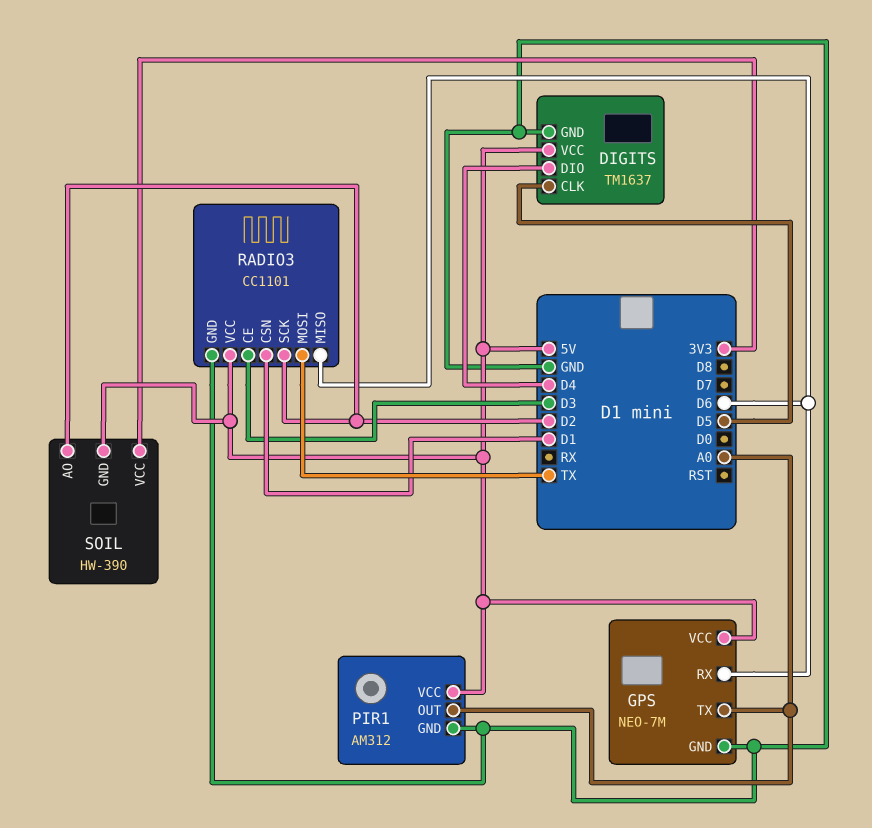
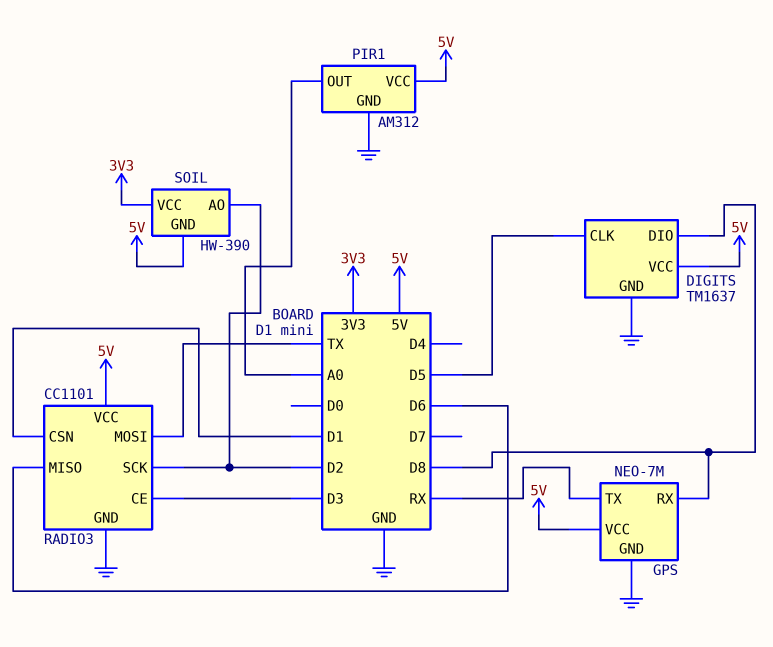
DIGITS pin DIO: D4 -> D8
GPS pin RX: D6 -> D8
GPS pin TX: A0 -> RX

